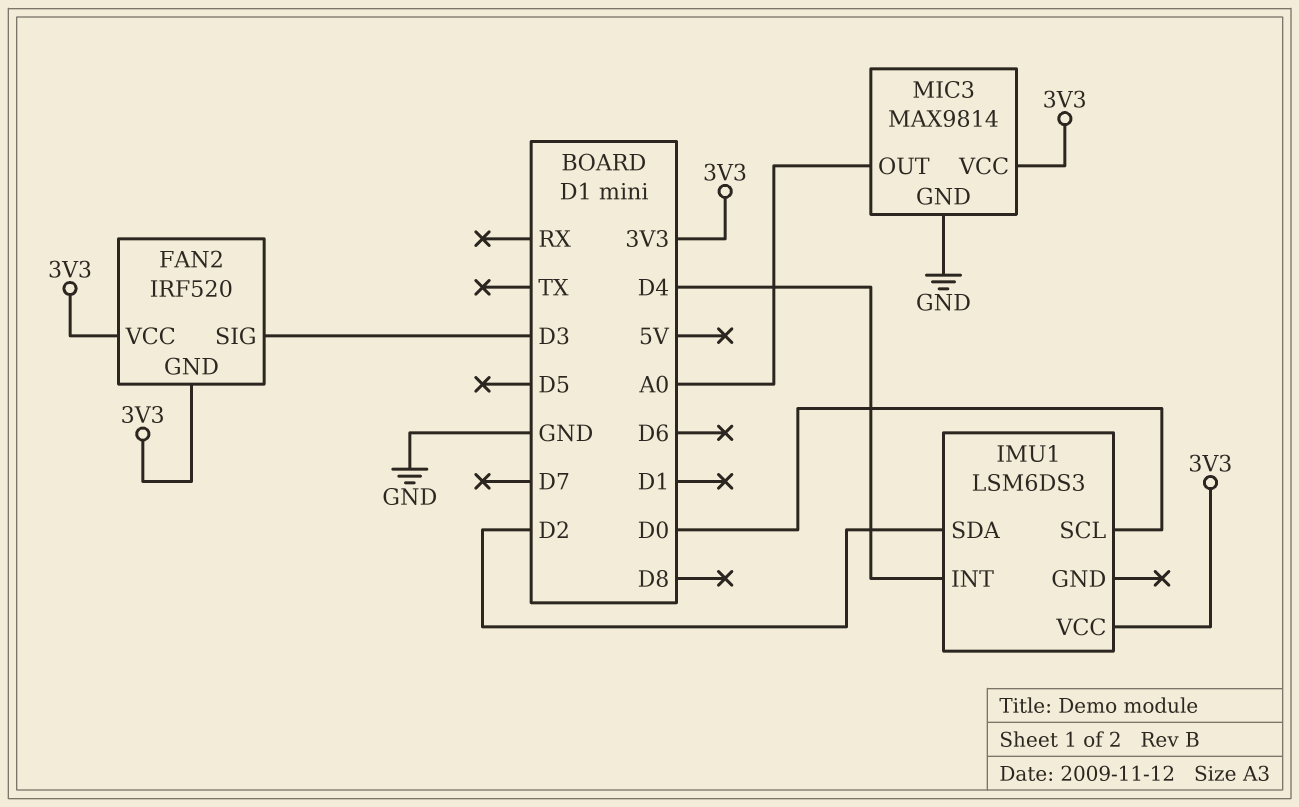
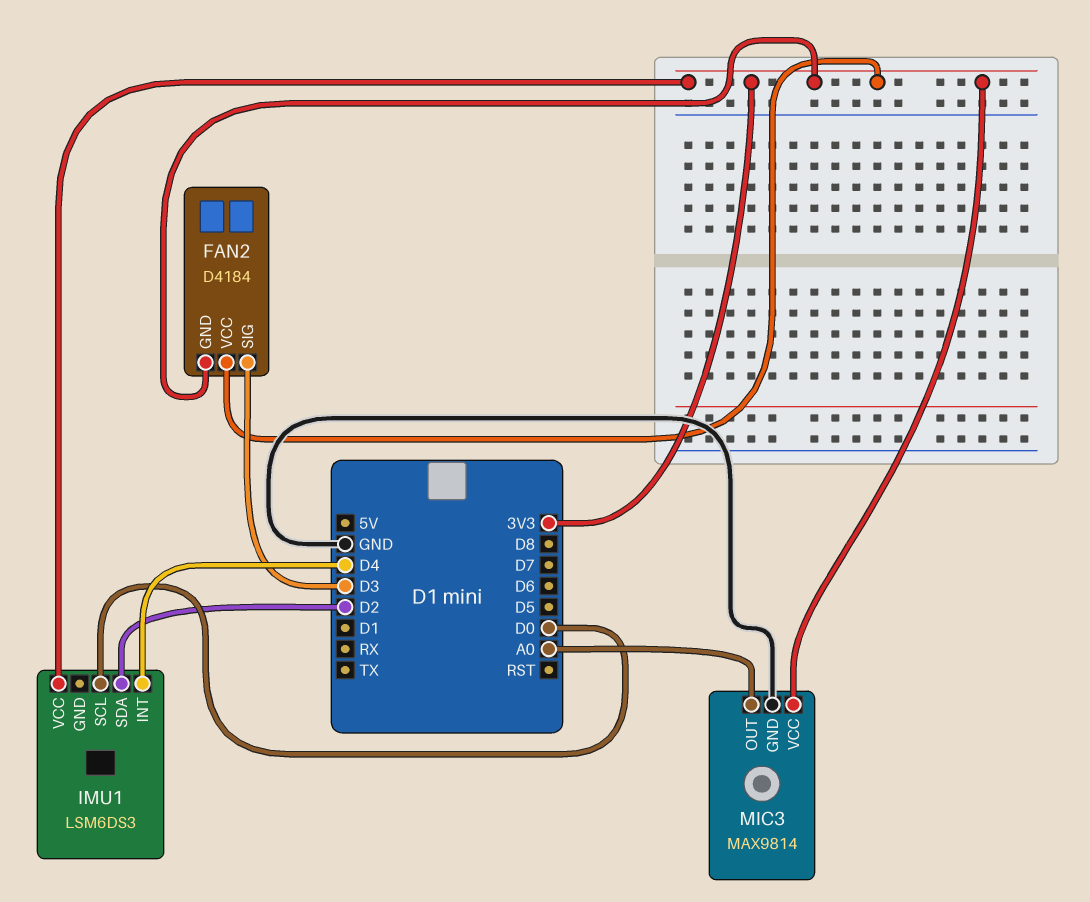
FAN2: IRF520 -> D4184

